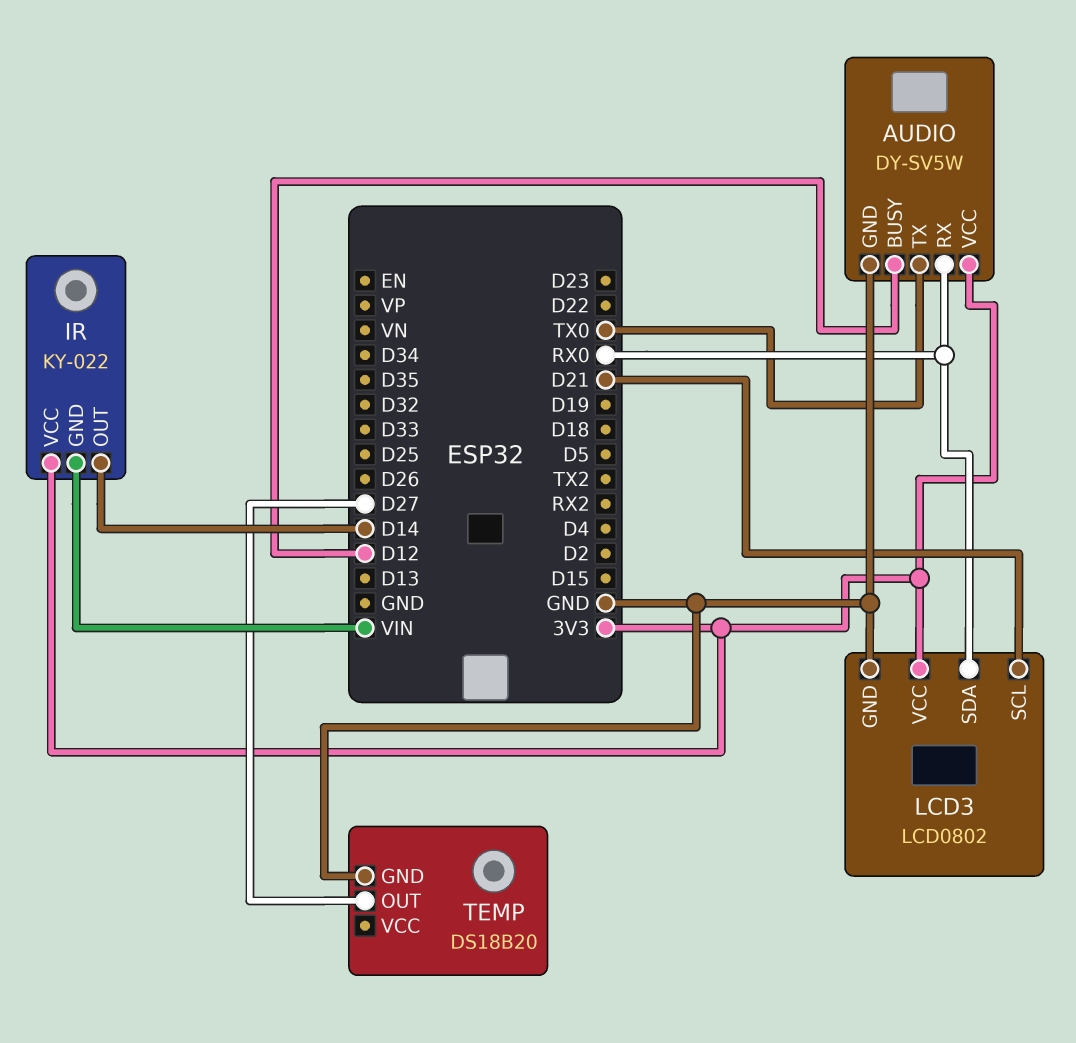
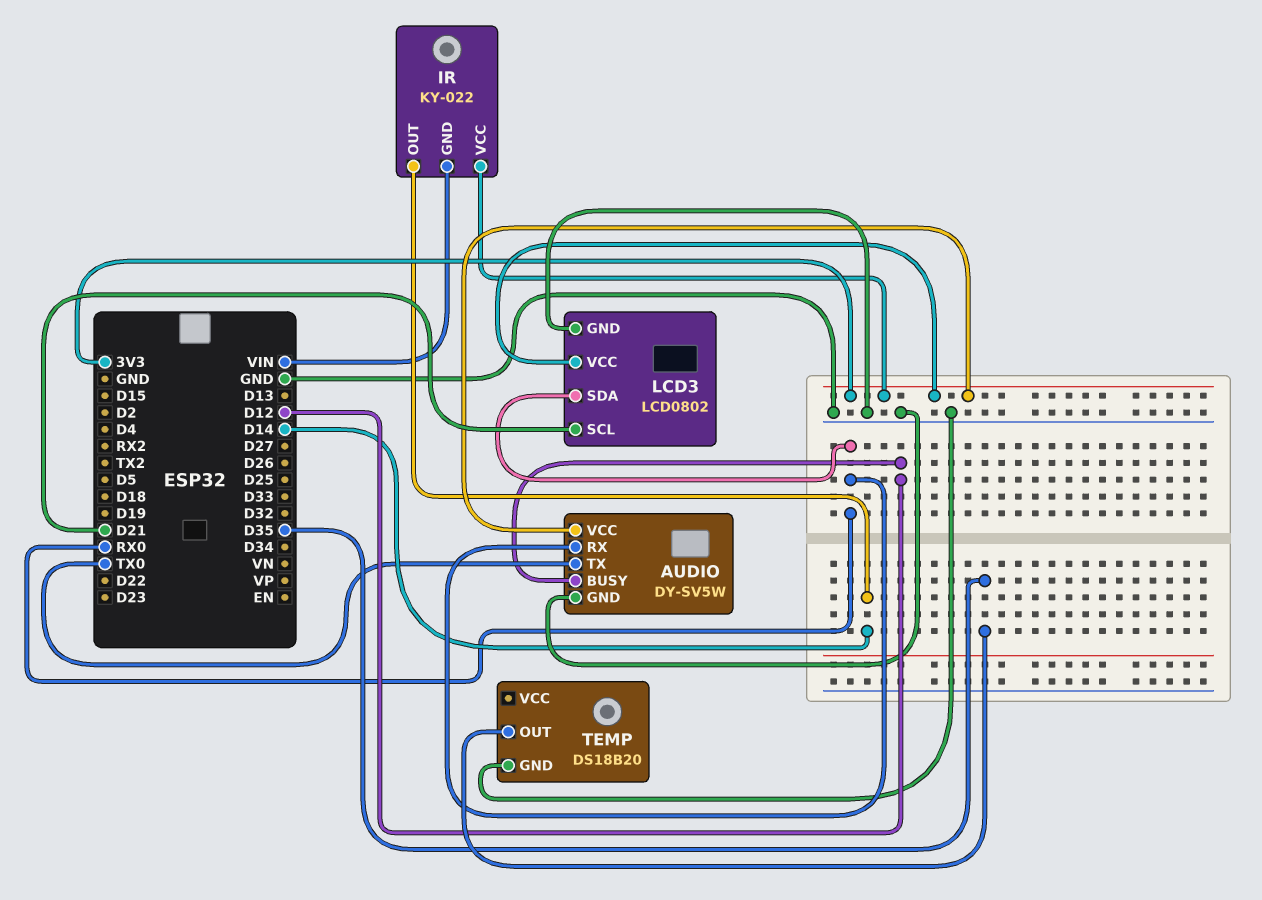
TEMP pin OUT: D27 -> D35

